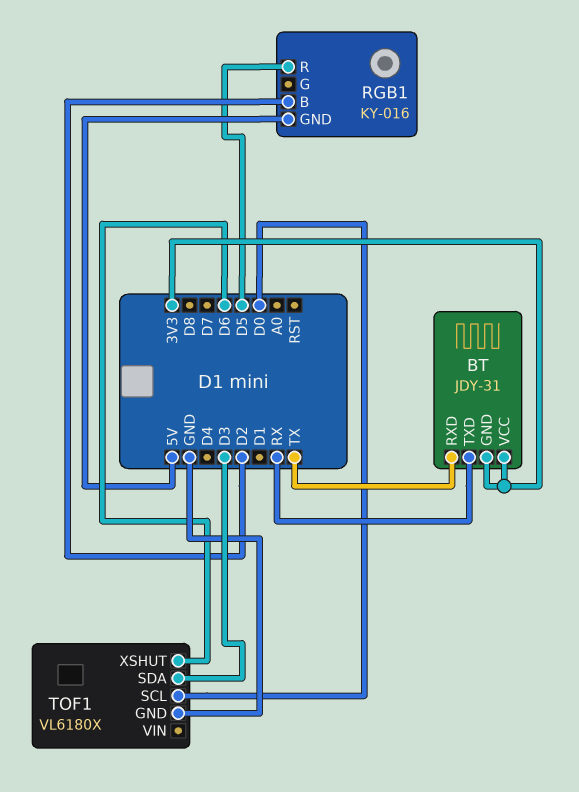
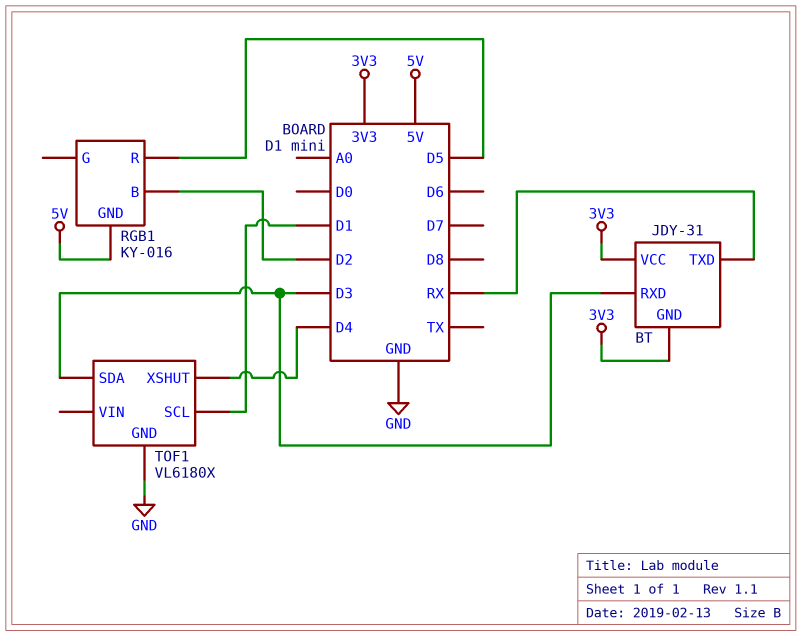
BT pin RXD: TX -> D3
TOF1 pin SCL: D0 -> D1
TOF1 pin XSHUT: D6 -> D4

